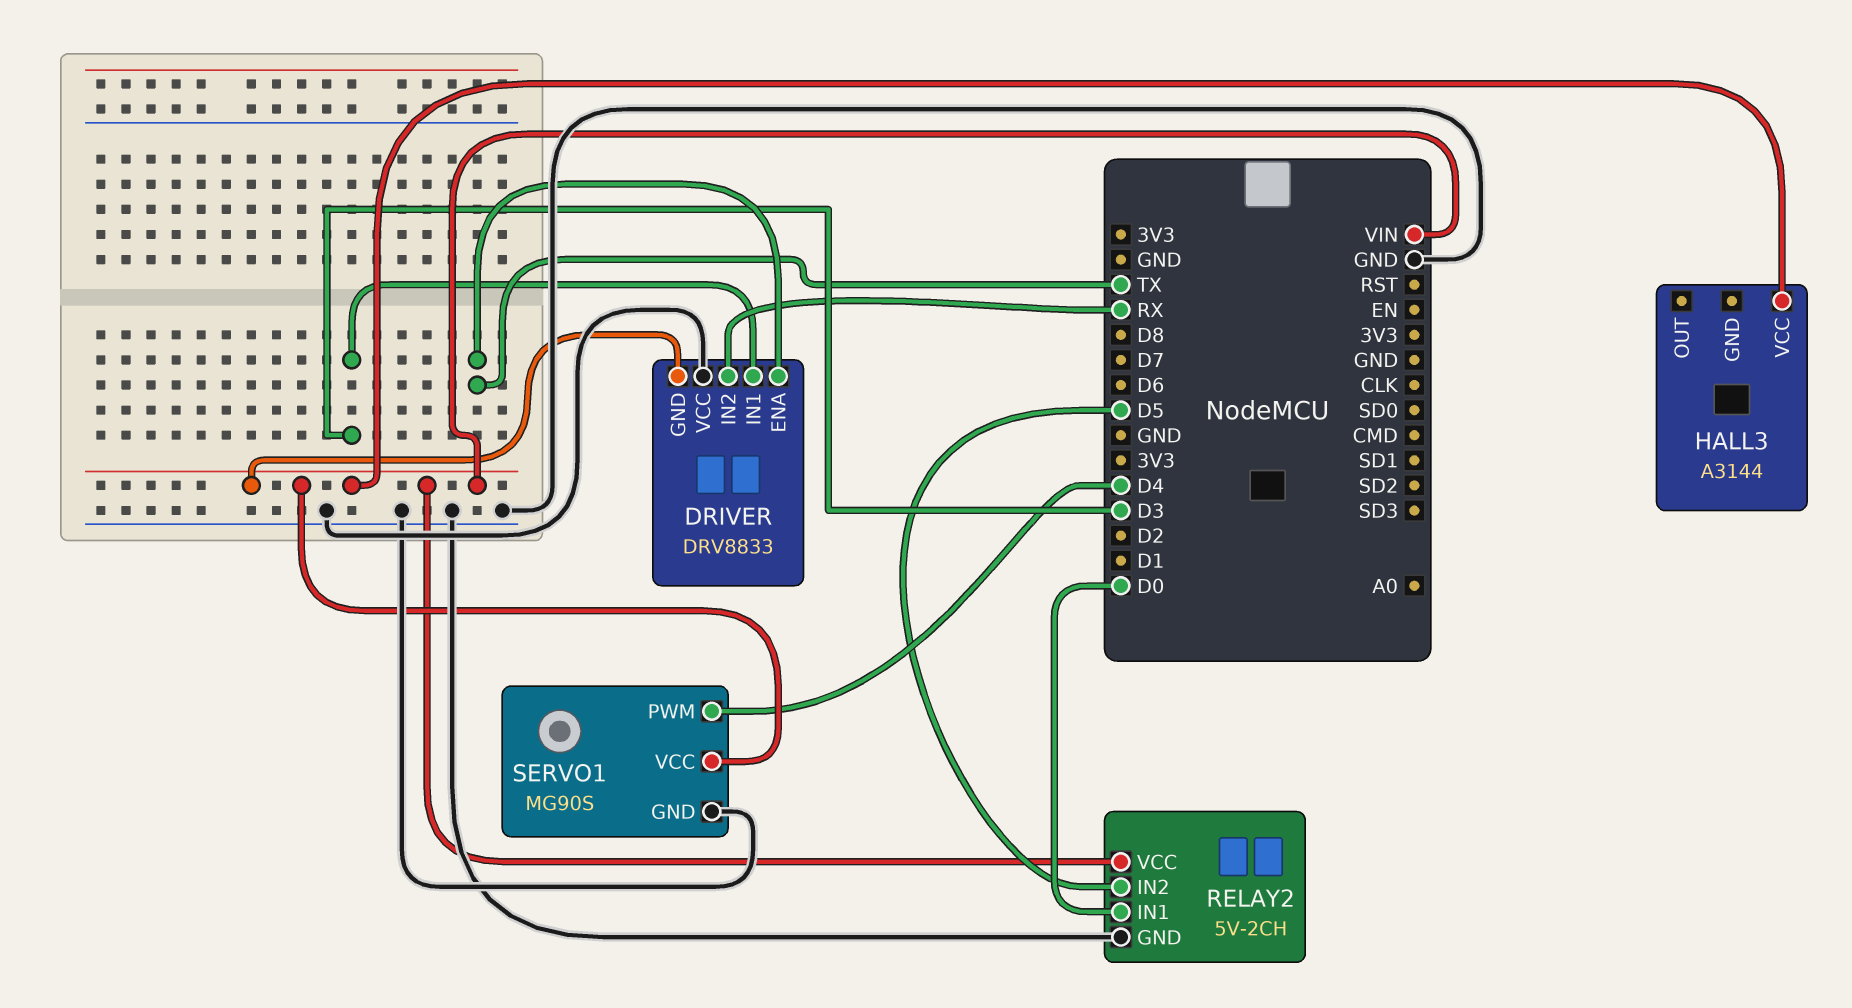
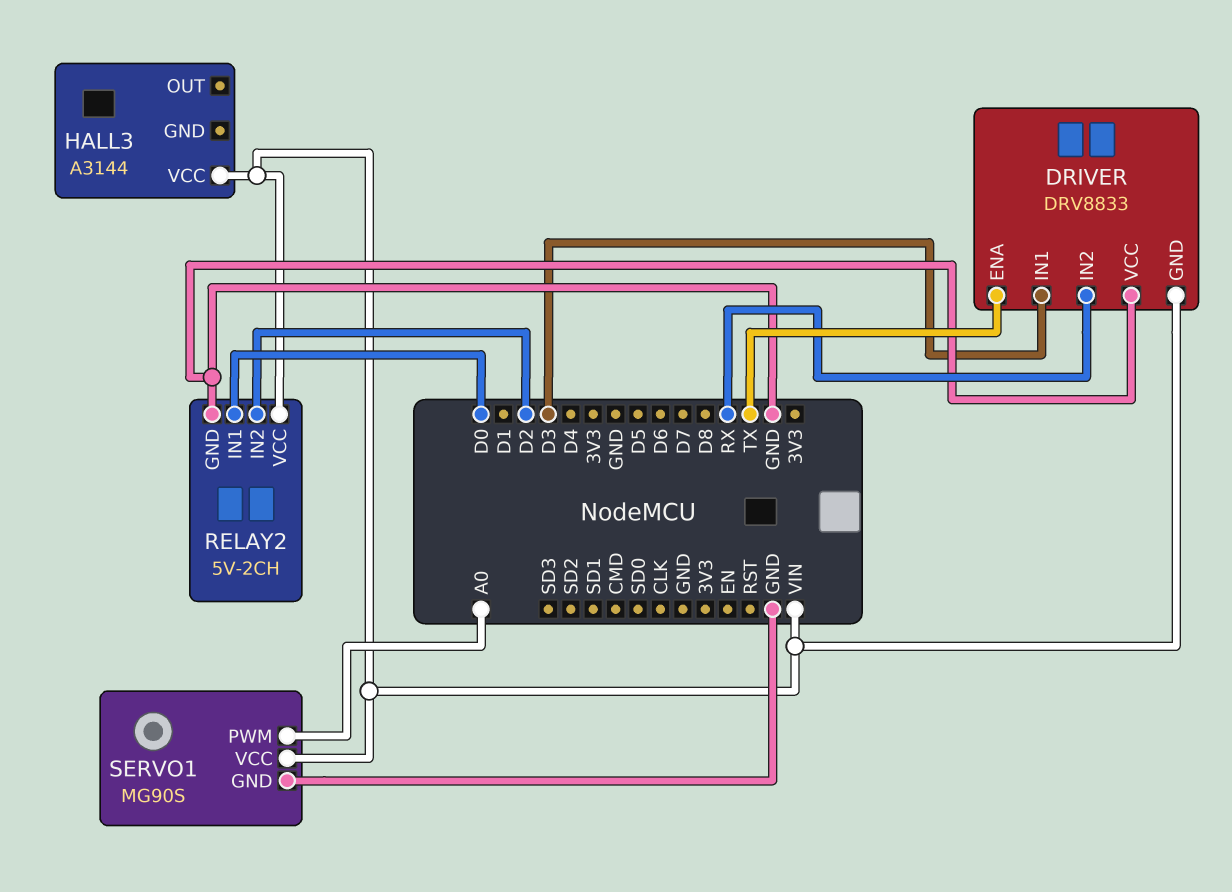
RELAY2 pin IN2: D5 -> D2
SERVO1 pin PWM: D4 -> A0

